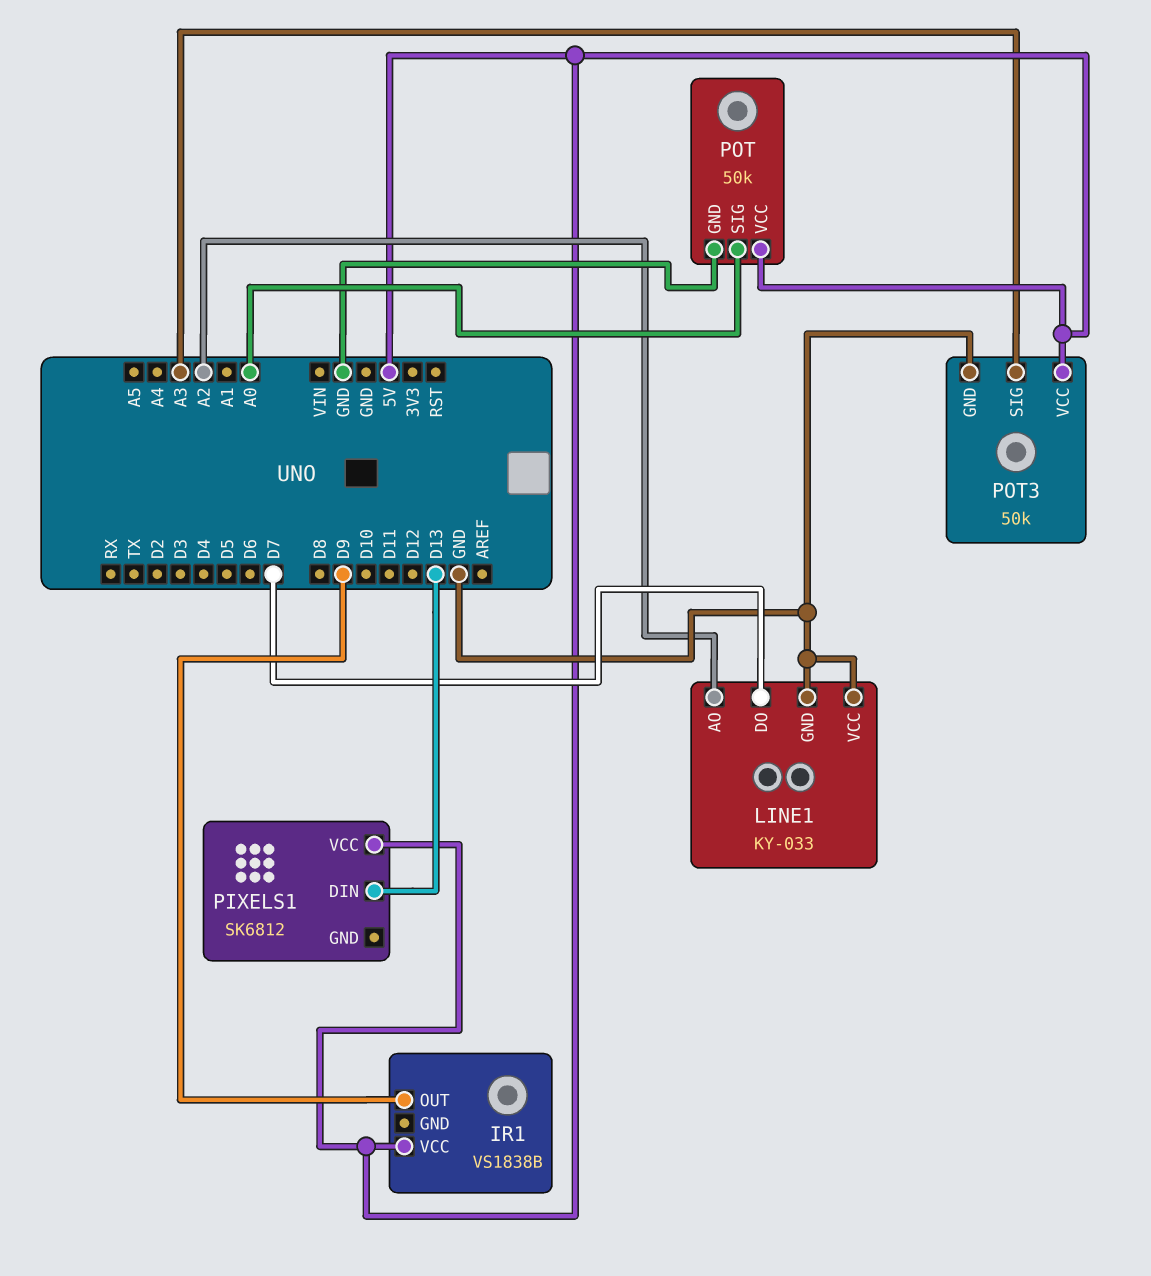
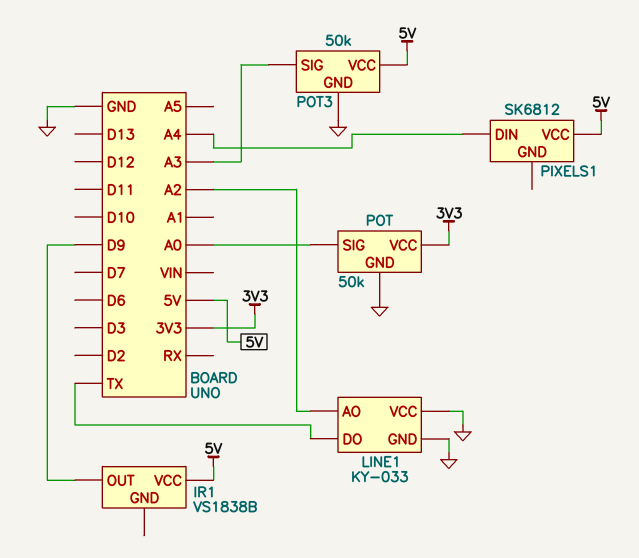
LINE1 pin DO: D7 -> TX
PIXELS1 pin DIN: D13 -> A4
POT pin VCC: 5V -> 3V3

